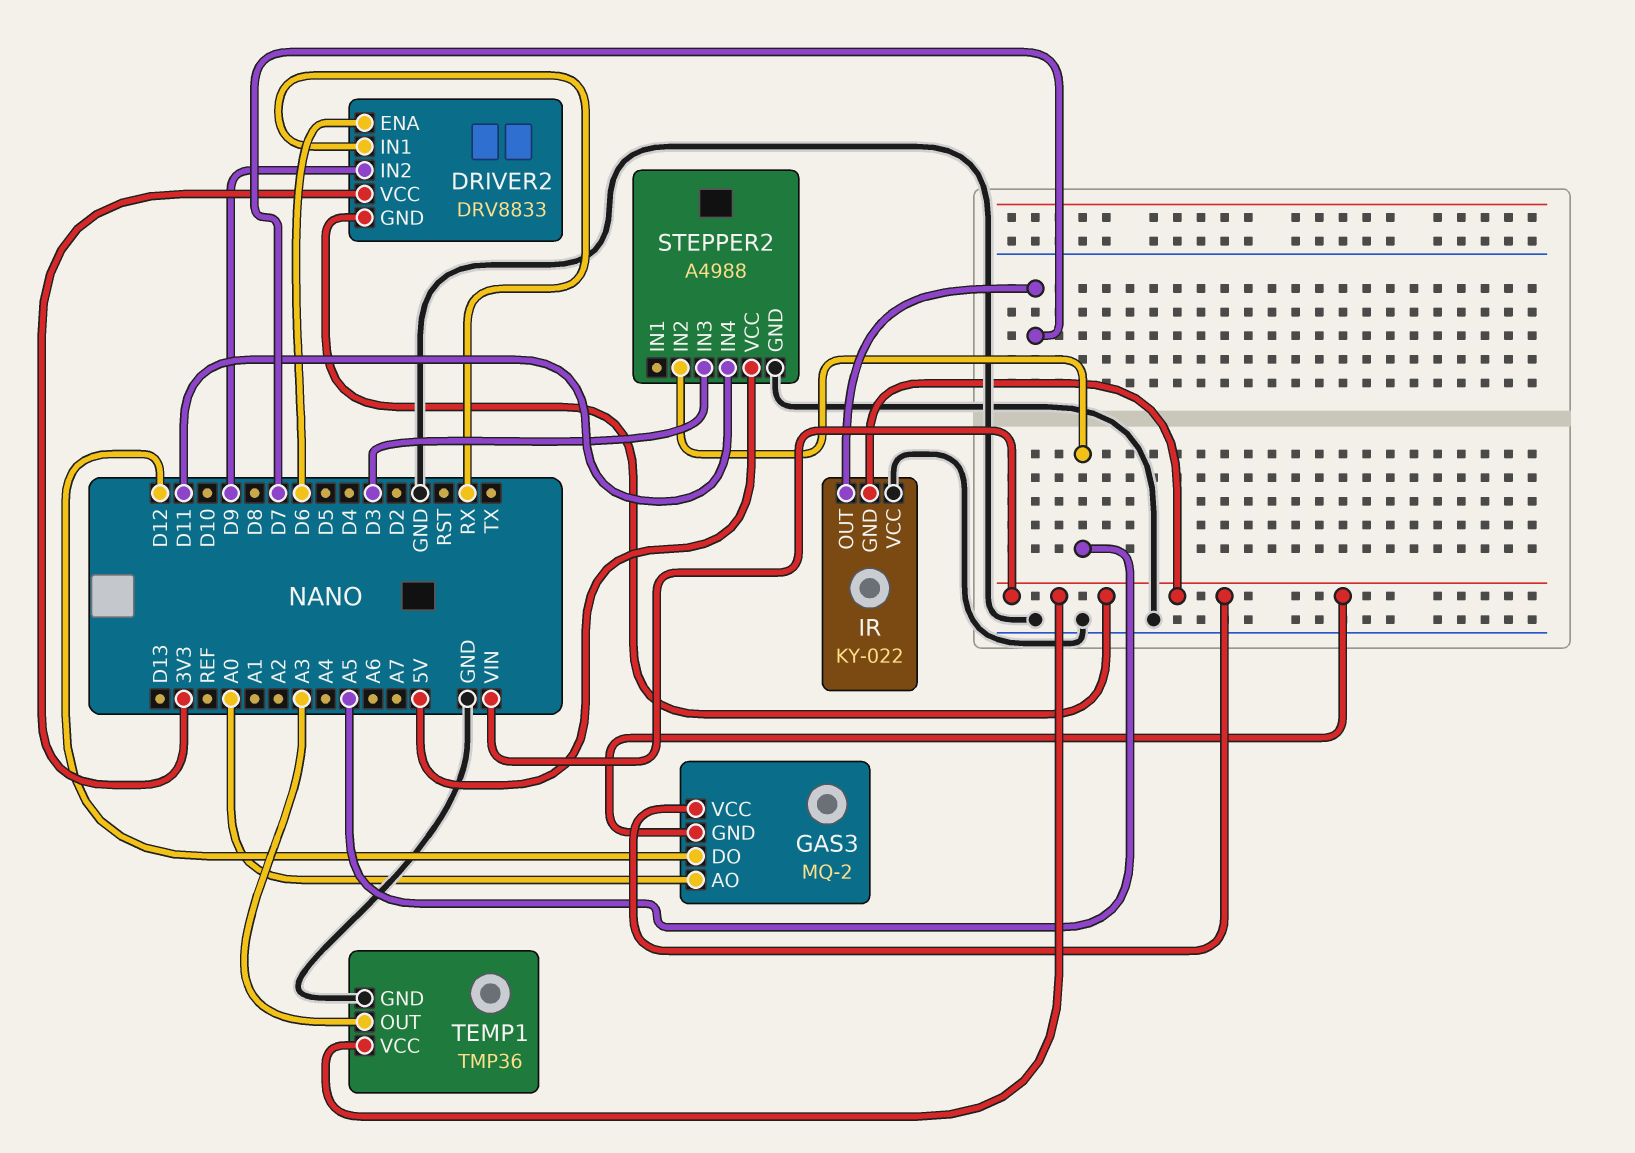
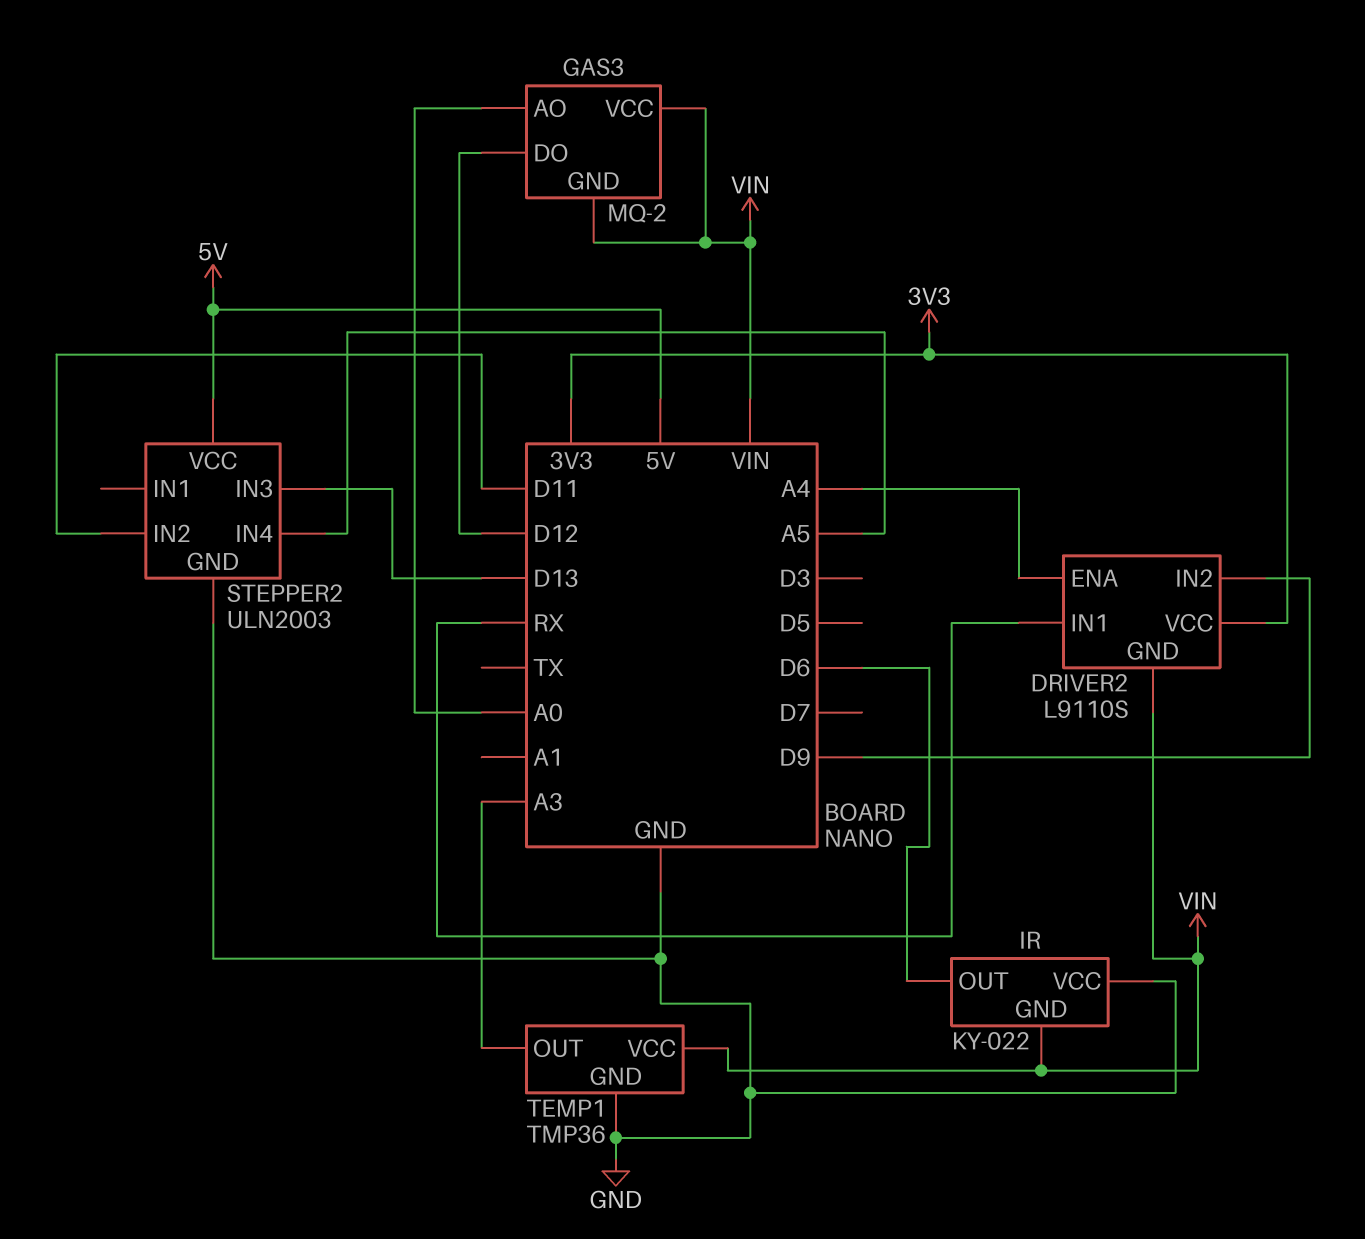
DRIVER2: DRV8833 -> L9110S
DRIVER2 pin ENA: D6 -> A4
IR pin OUT: D7 -> D6
STEPPER2: A4988 -> ULN2003
STEPPER2 pin IN2: A5 -> D11
STEPPER2 pin IN3: D3 -> D13
STEPPER2 pin IN4: D11 -> A5

